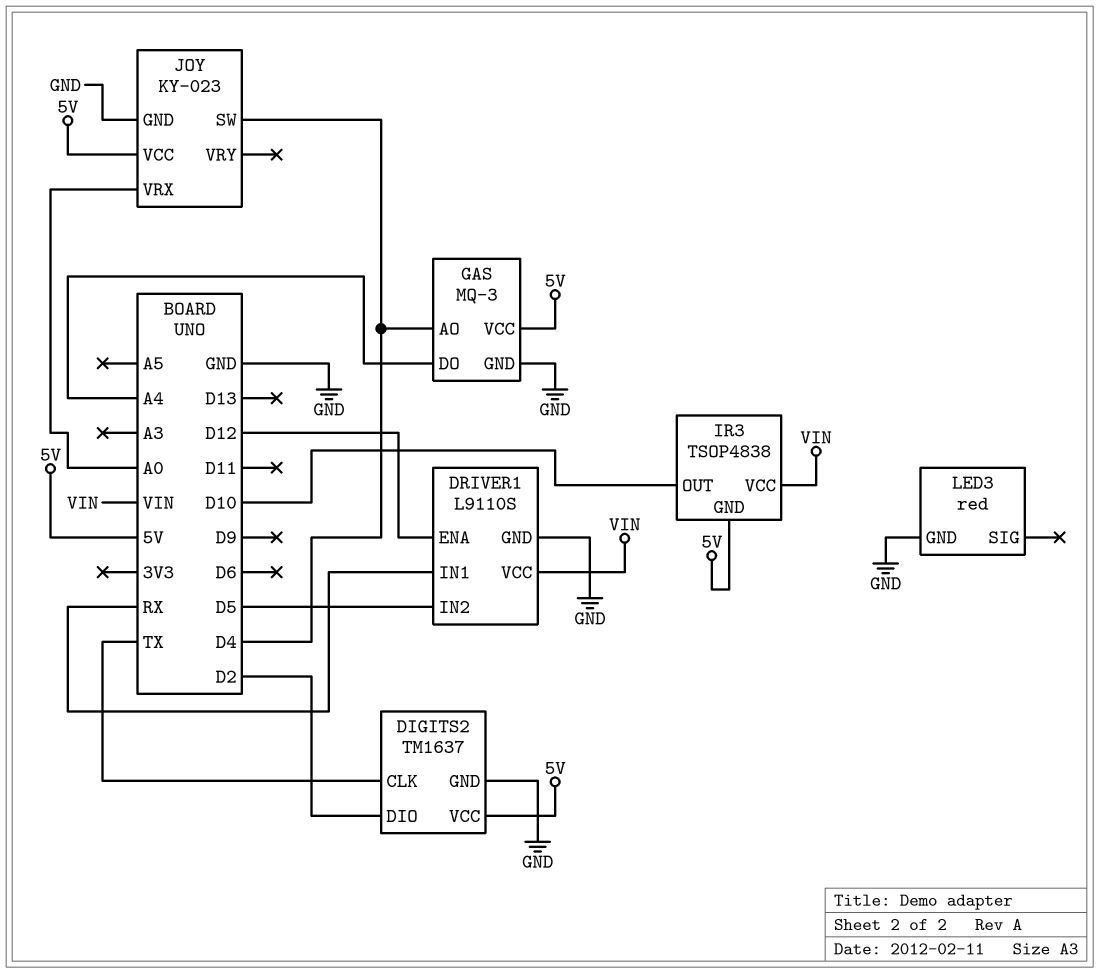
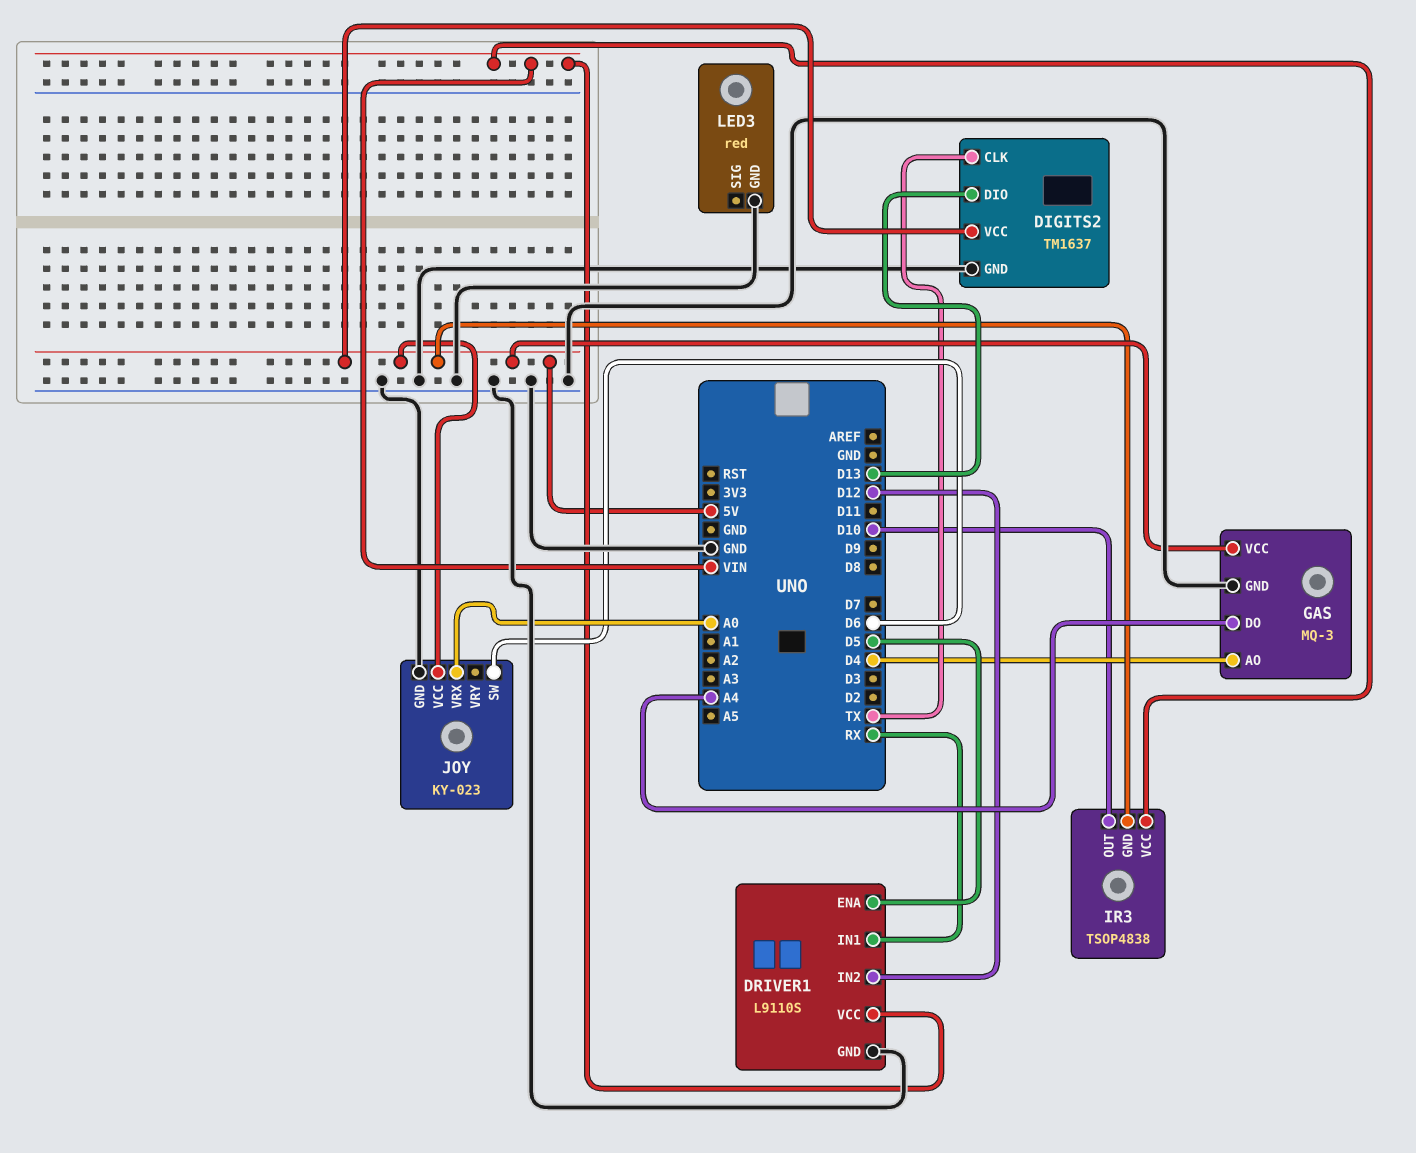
DIGITS2 pin DIO: D2 -> D13
DRIVER1 pin ENA: D12 -> D5
DRIVER1 pin IN2: D5 -> D12
JOY pin SW: D4 -> D6

